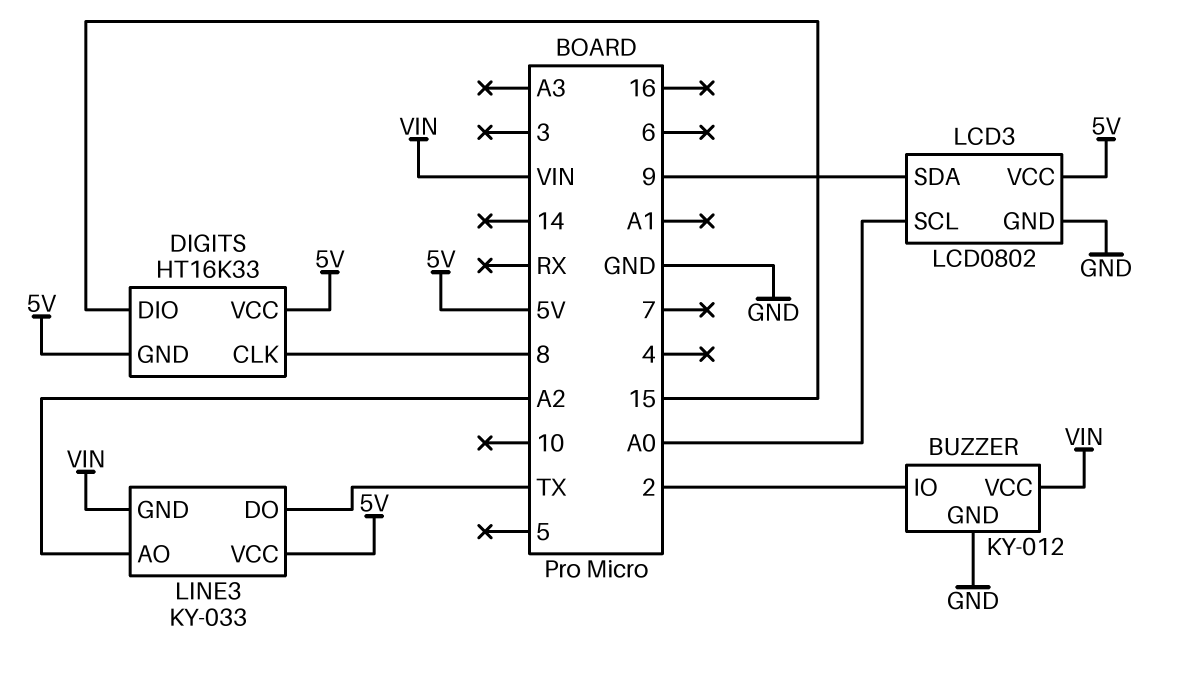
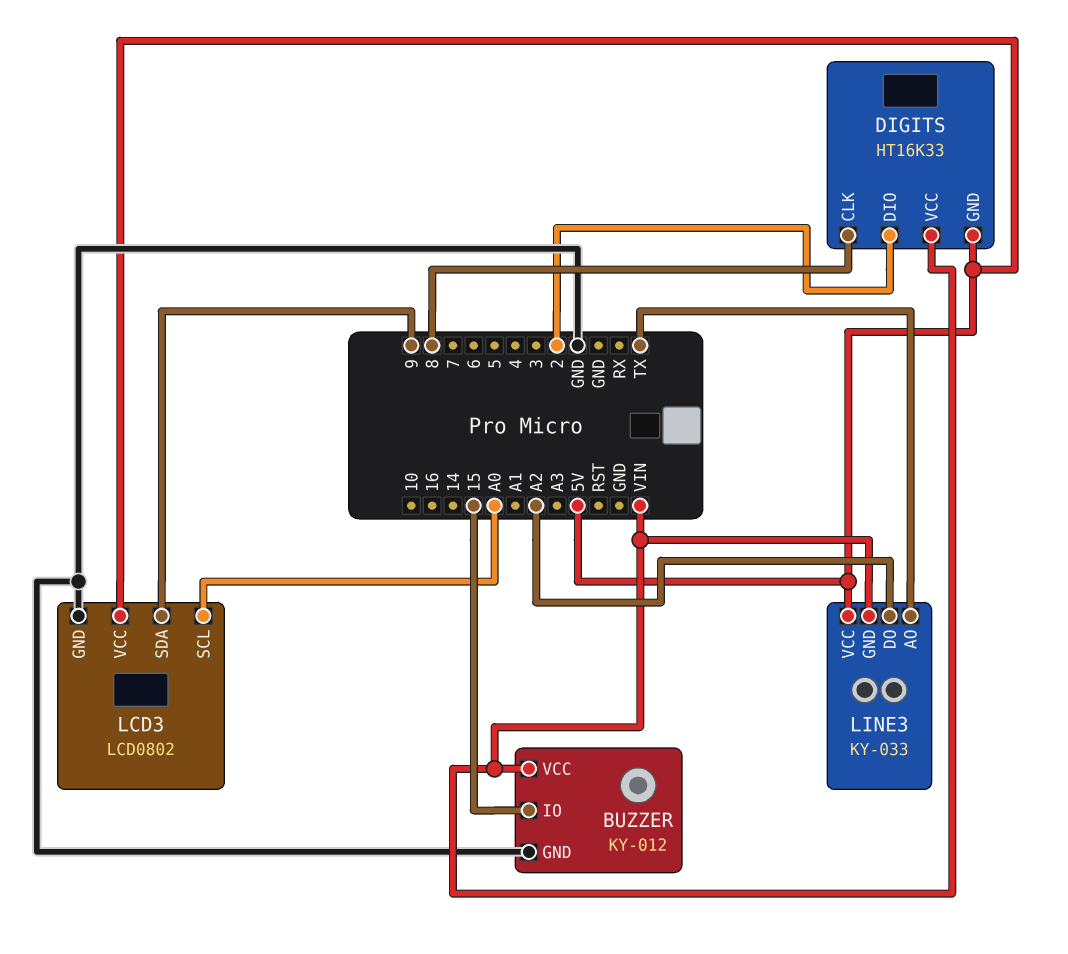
BUZZER pin IO: 2 -> 15
DIGITS pin DIO: 15 -> 2
DIGITS pin VCC: 5V -> VIN
LINE3 pin AO: A2 -> TX
LINE3 pin DO: TX -> A2

